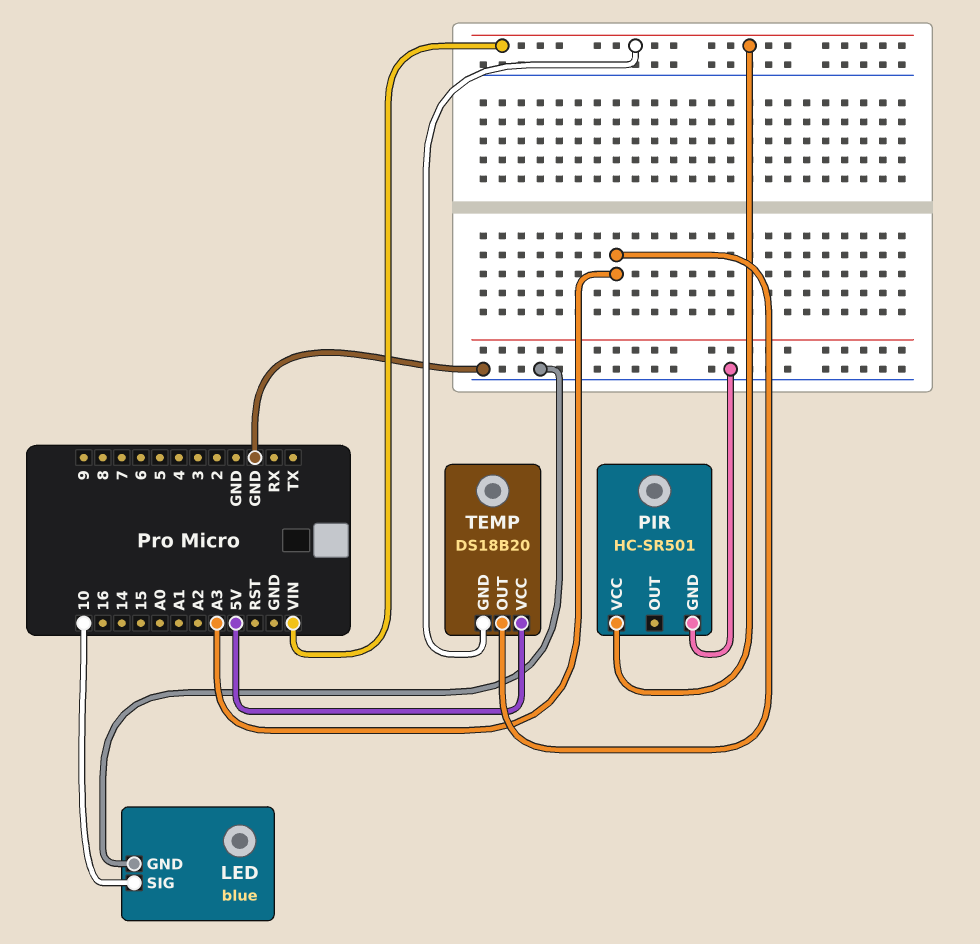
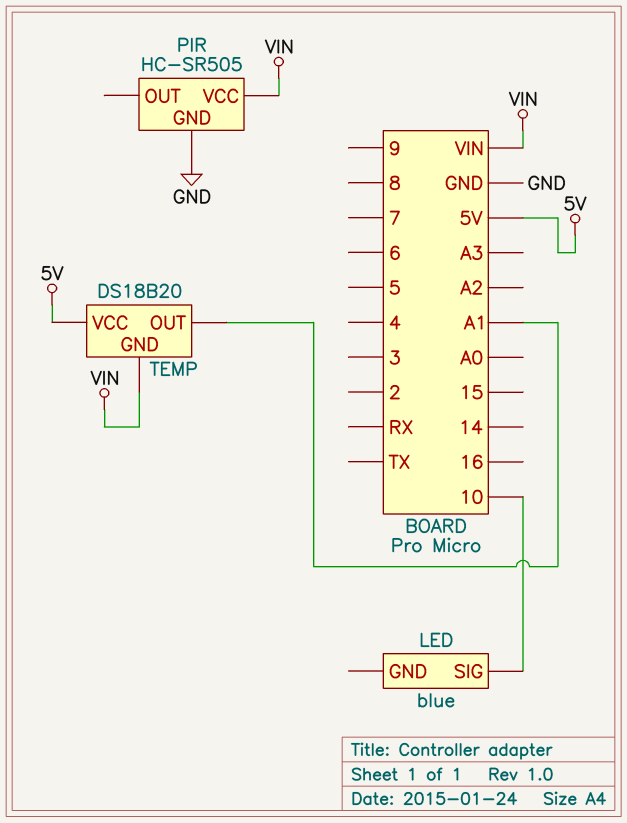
LED pin GND: GND -> none
PIR: HC-SR501 -> HC-SR505
TEMP pin OUT: A3 -> A1

